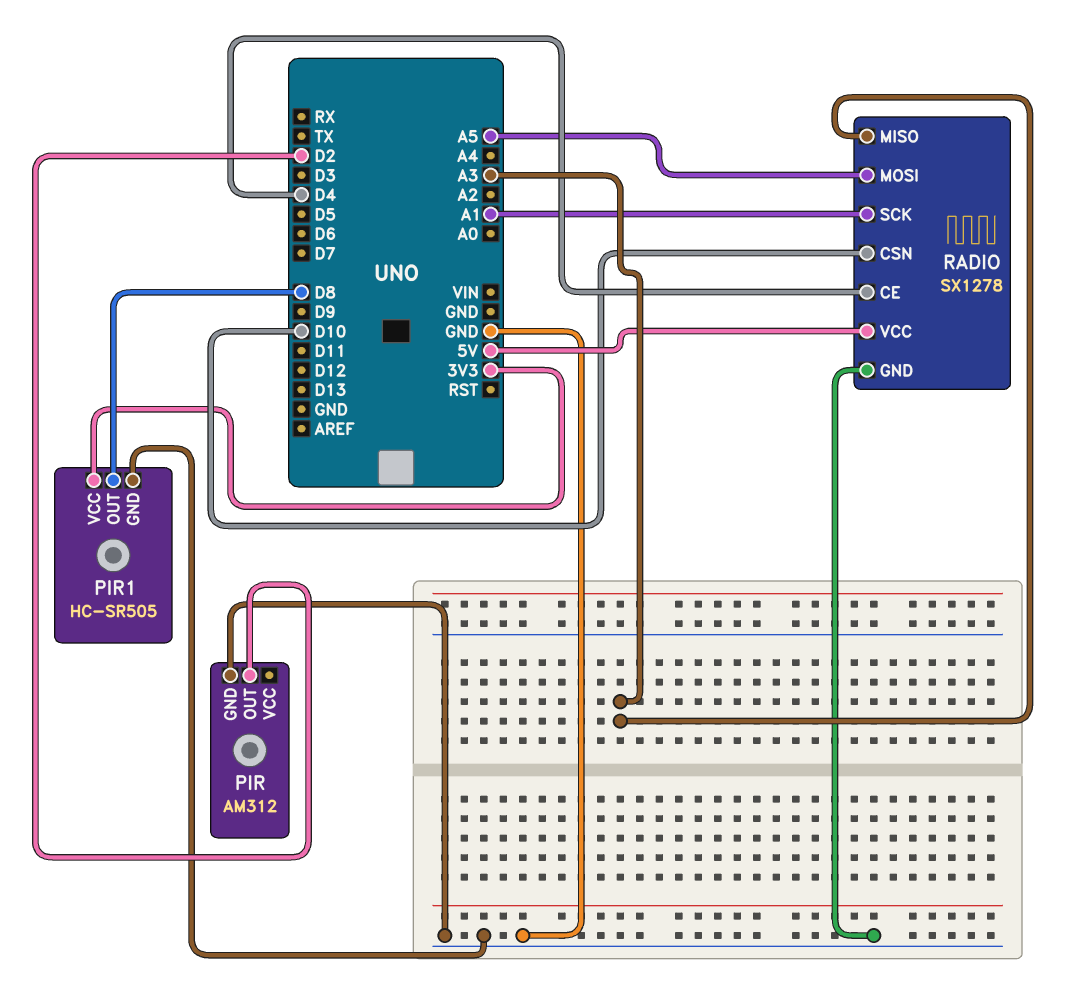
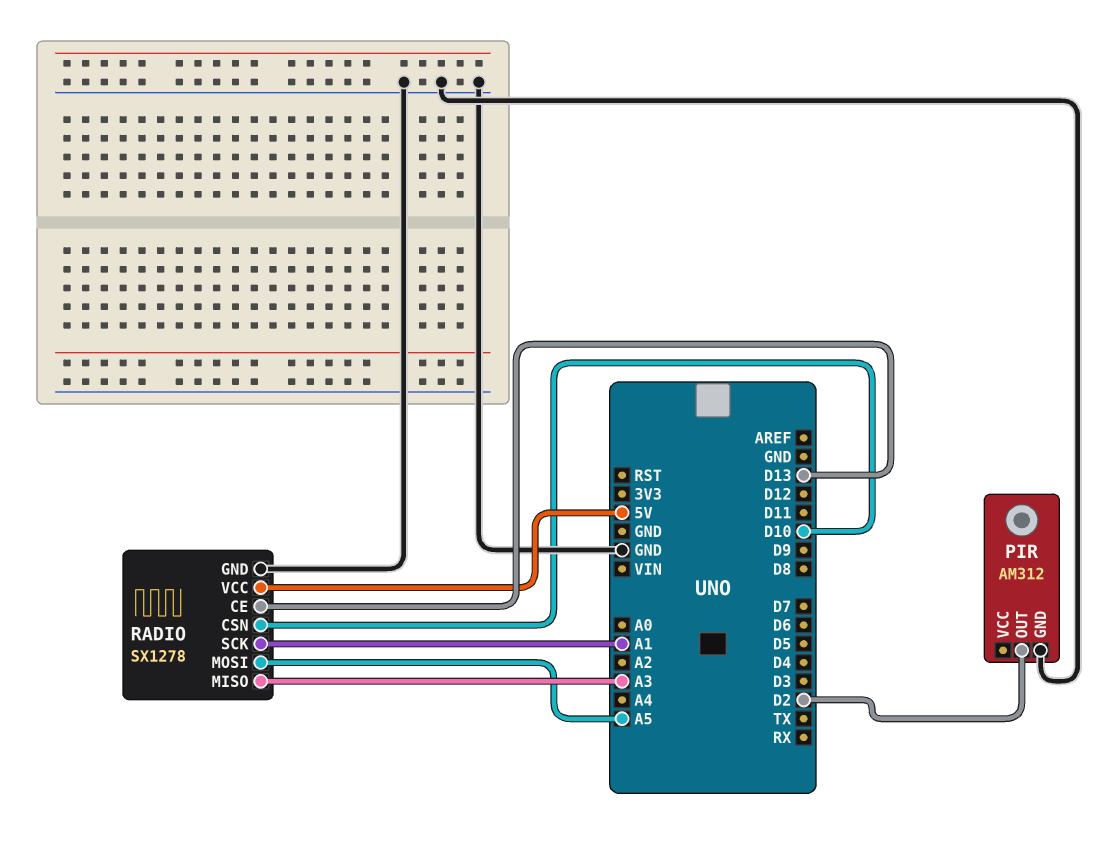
PIR1: HC-SR505 -> none
PIR1 pin GND: GND -> none
PIR1 pin OUT: D8 -> none
PIR1 pin VCC: 3V3 -> none
RADIO pin CE: D4 -> D13

